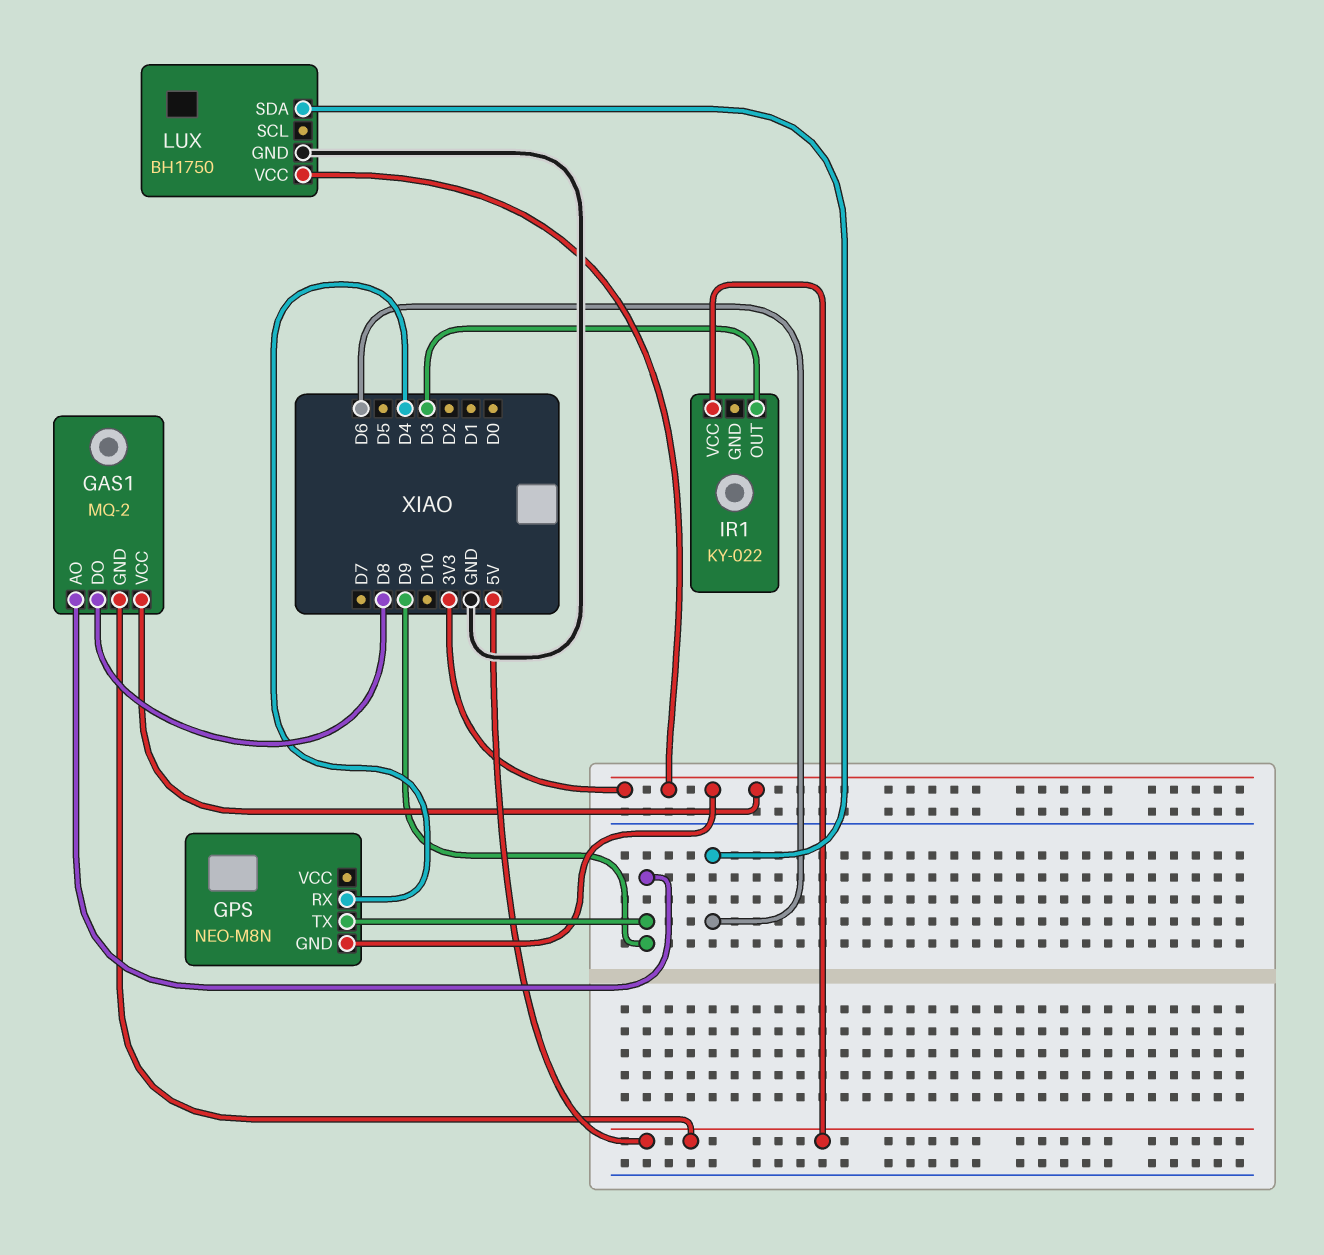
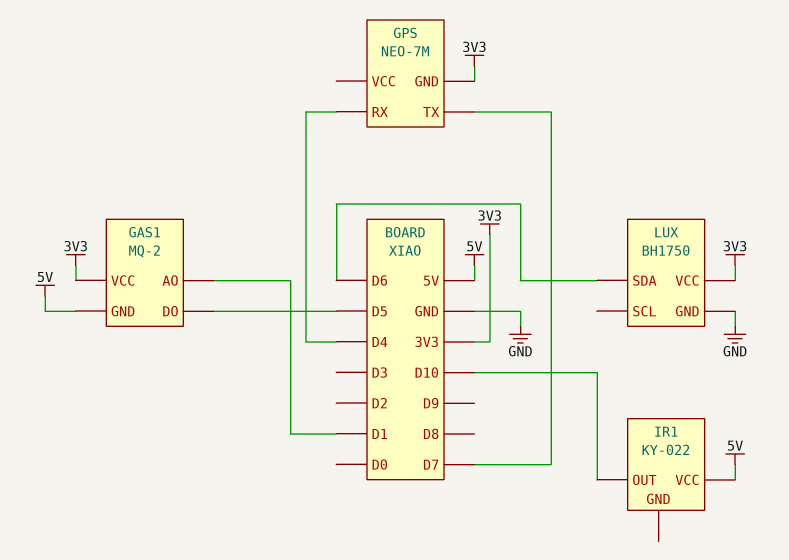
GAS1 pin AO: D9 -> D1
GAS1 pin DO: D8 -> D5
GPS: NEO-M8N -> NEO-7M
GPS pin TX: D9 -> D7
IR1 pin OUT: D3 -> D10

